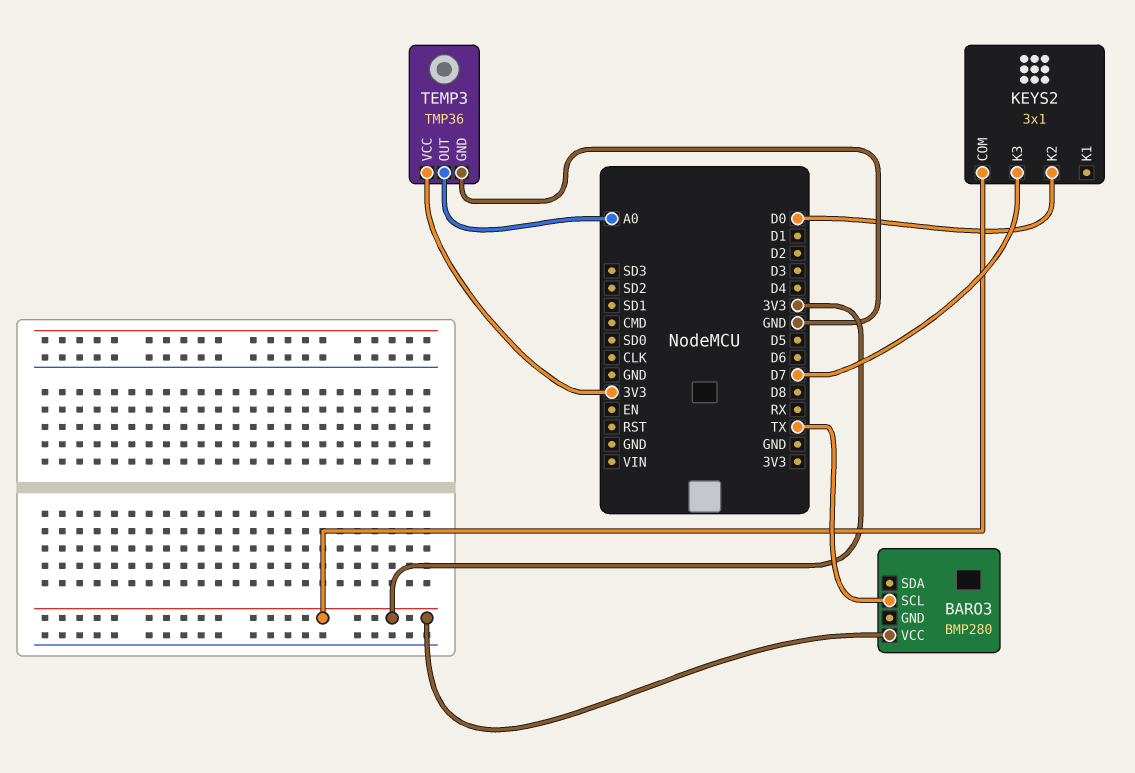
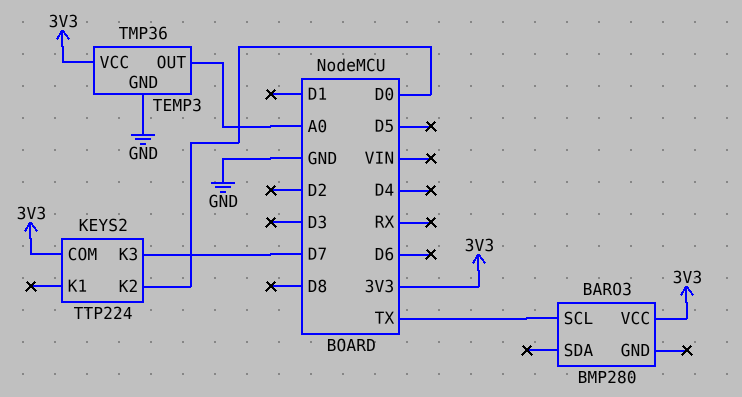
KEYS2: 3x1 -> TTP224

